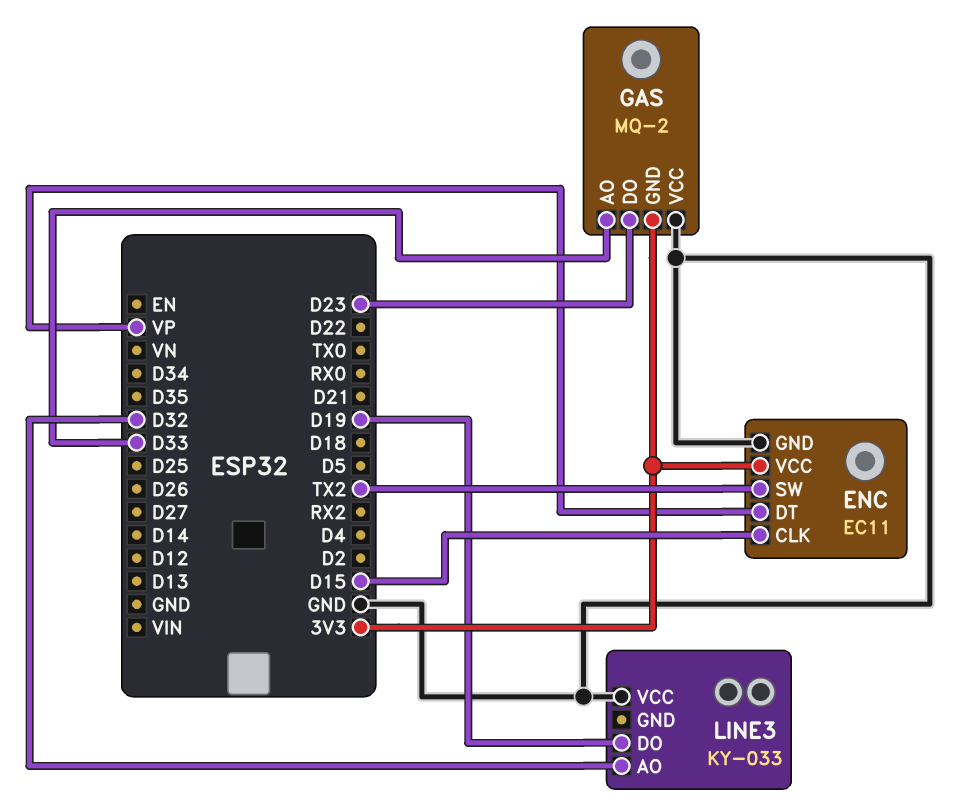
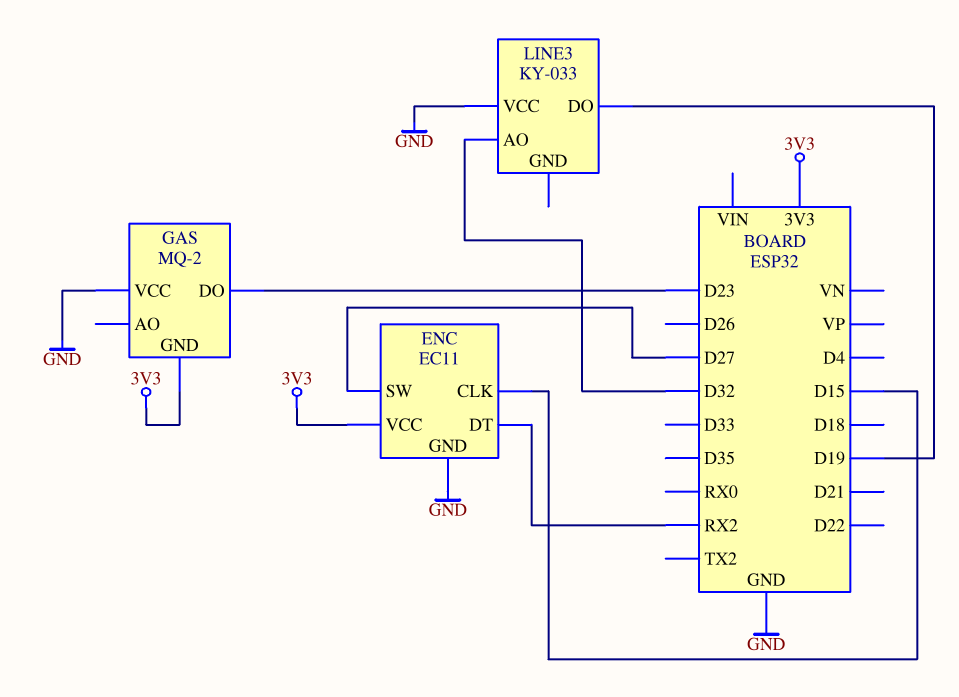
ENC pin DT: VP -> RX2
ENC pin SW: TX2 -> D27
GAS pin AO: D33 -> none

